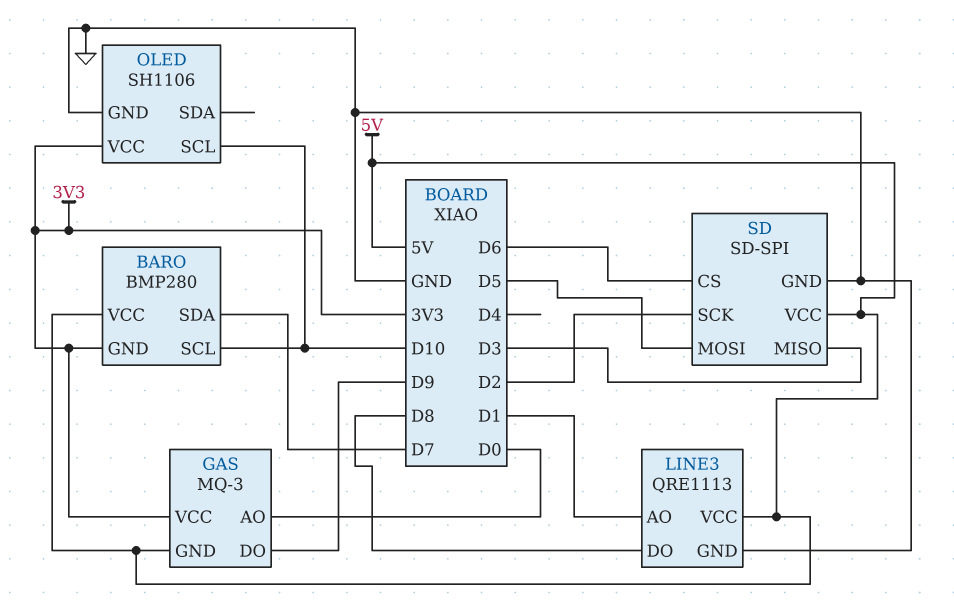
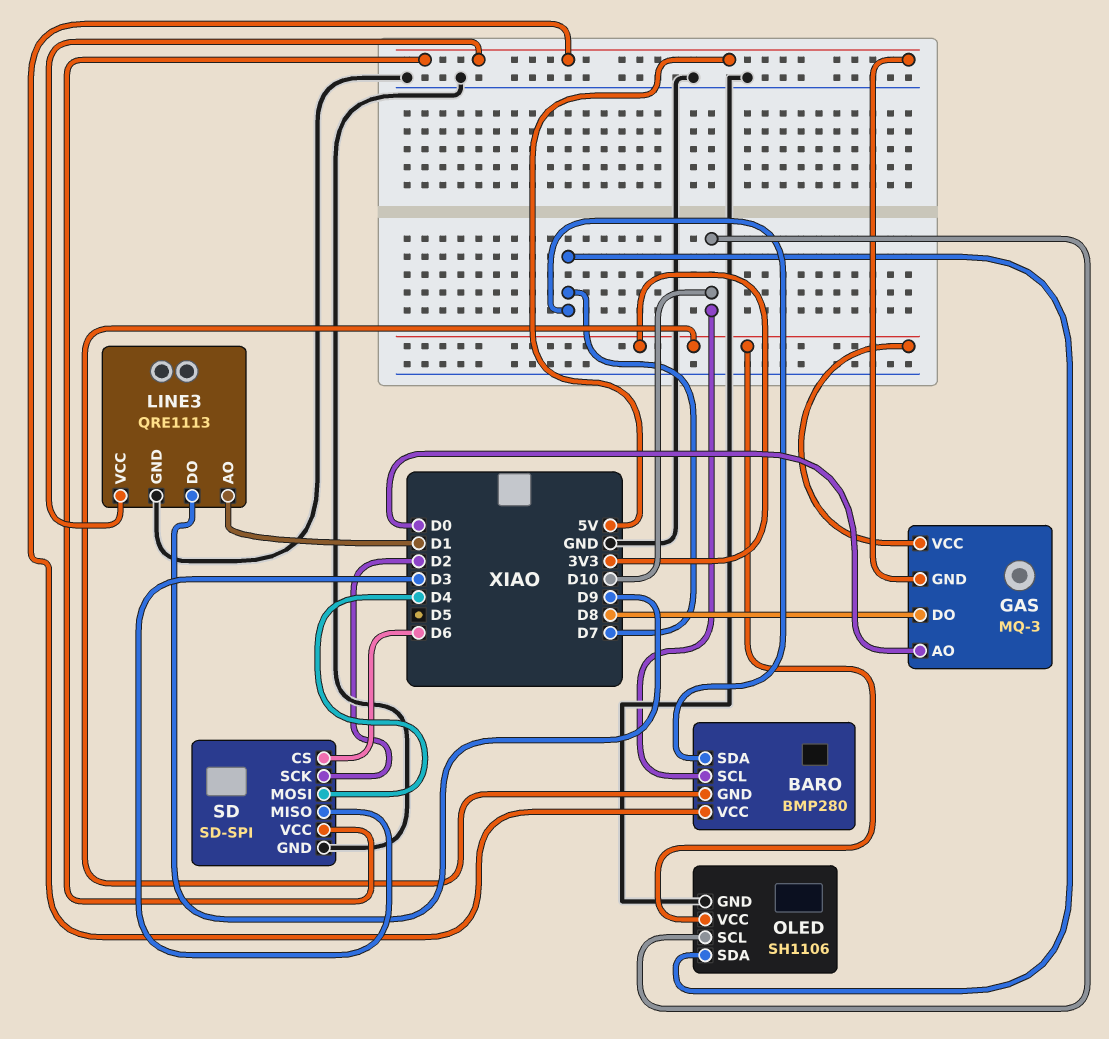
GAS pin DO: D9 -> D8
LINE3 pin DO: D8 -> D9
OLED pin SDA: none -> D7
SD pin MOSI: D5 -> D4

